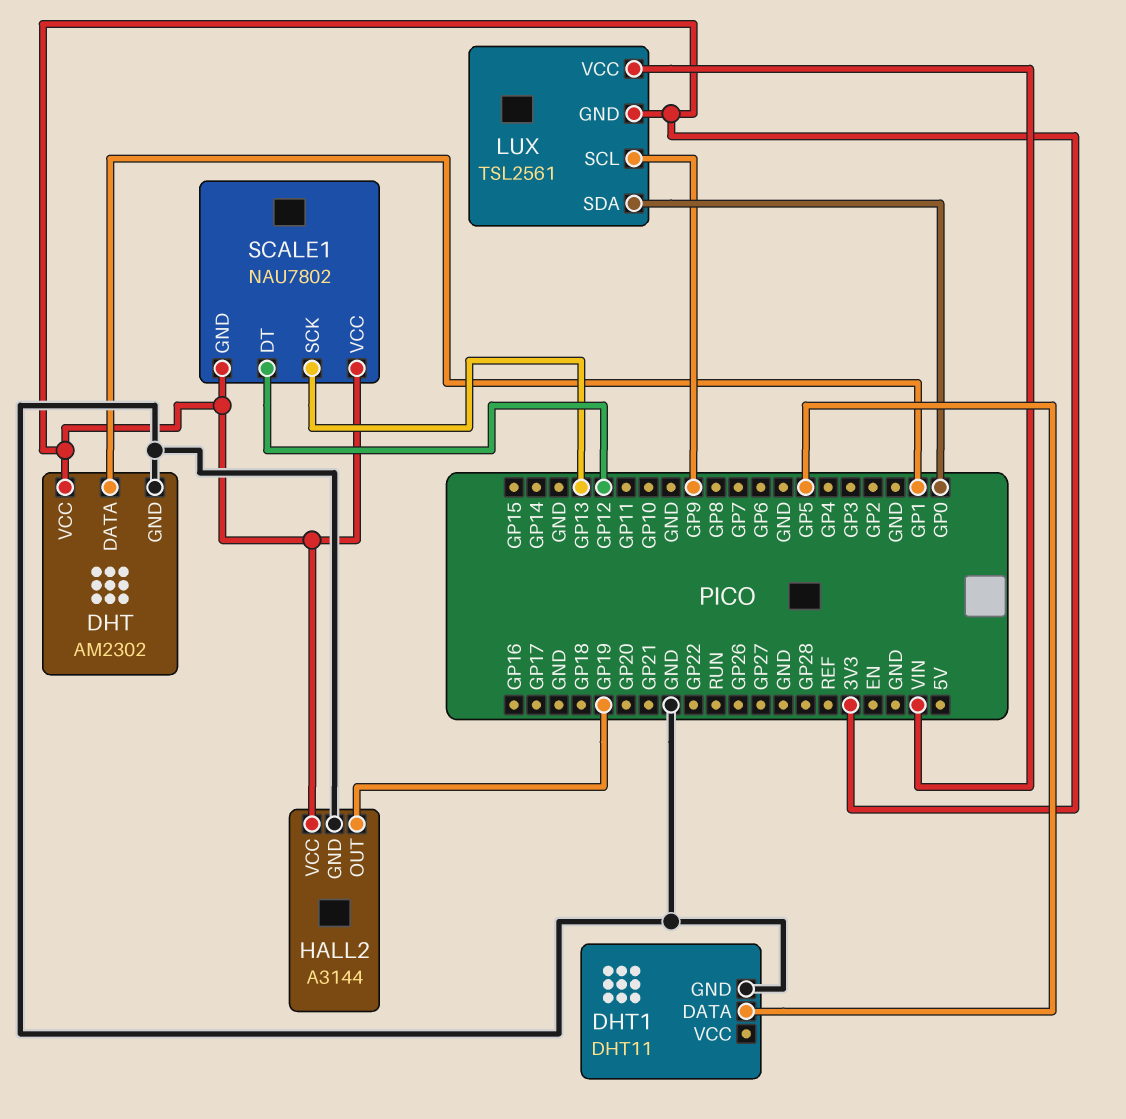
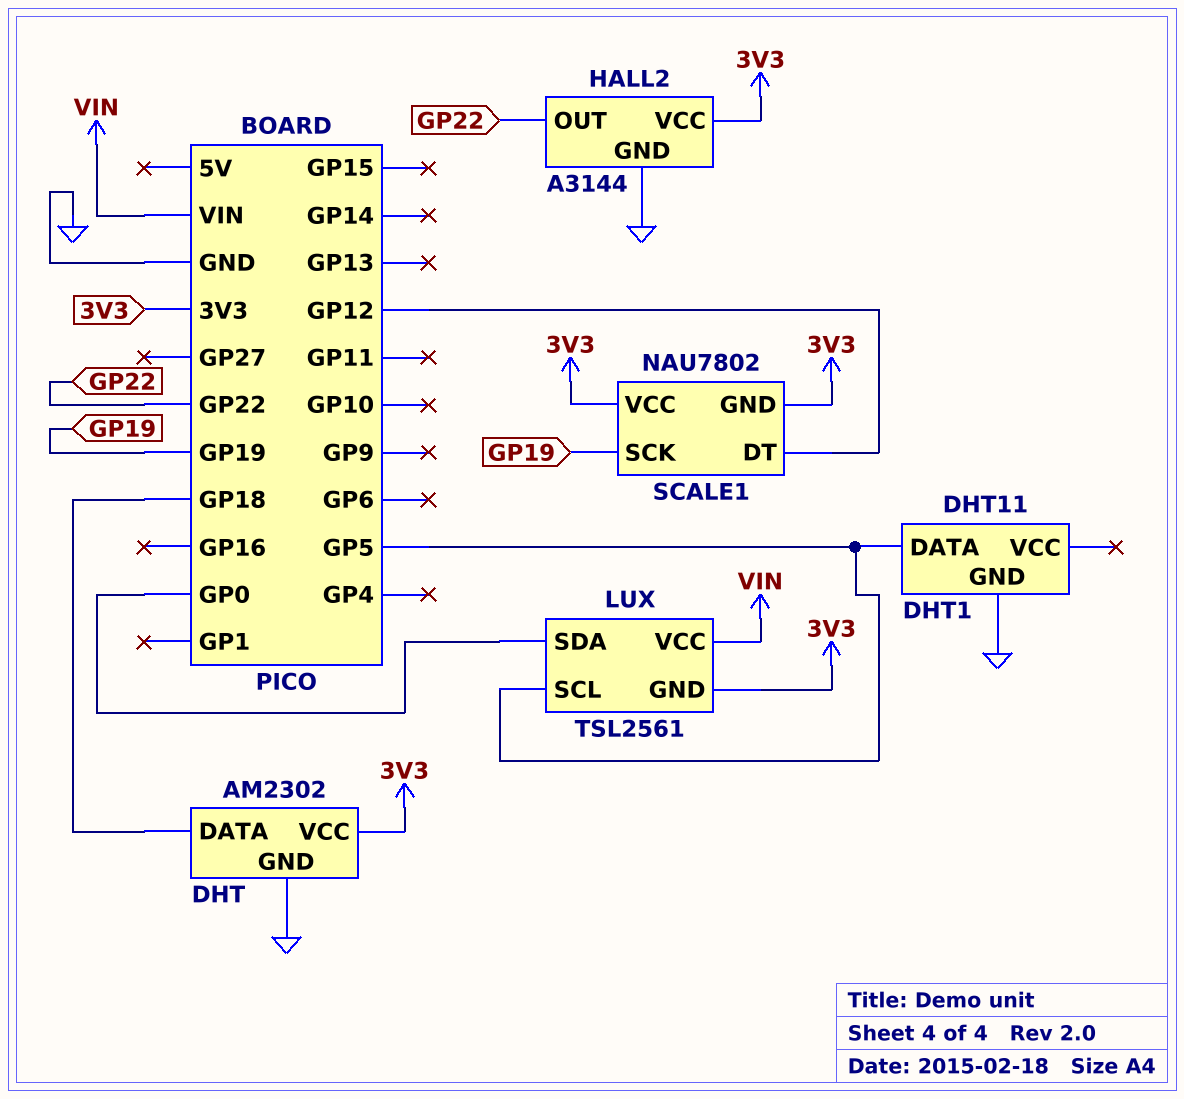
DHT pin DATA: GP1 -> GP18
HALL2 pin OUT: GP19 -> GP22
LUX pin SCL: GP9 -> GP5
SCALE1 pin SCK: GP13 -> GP19

